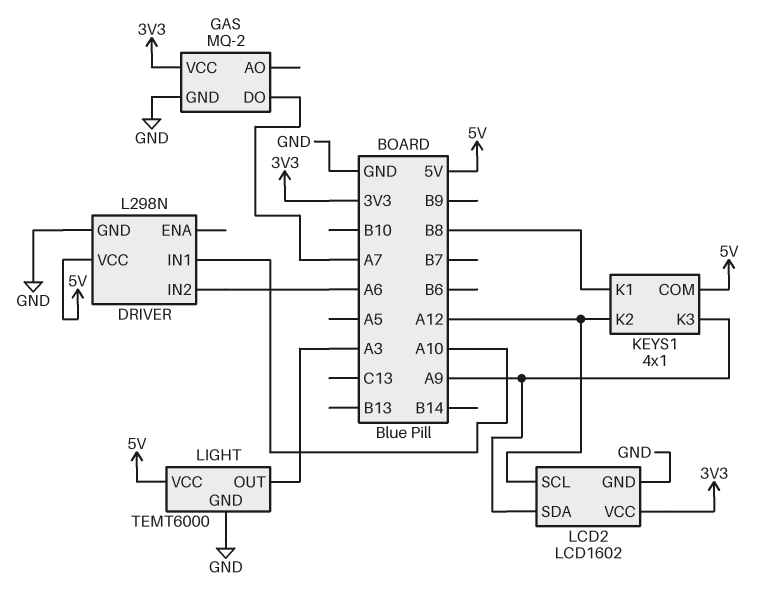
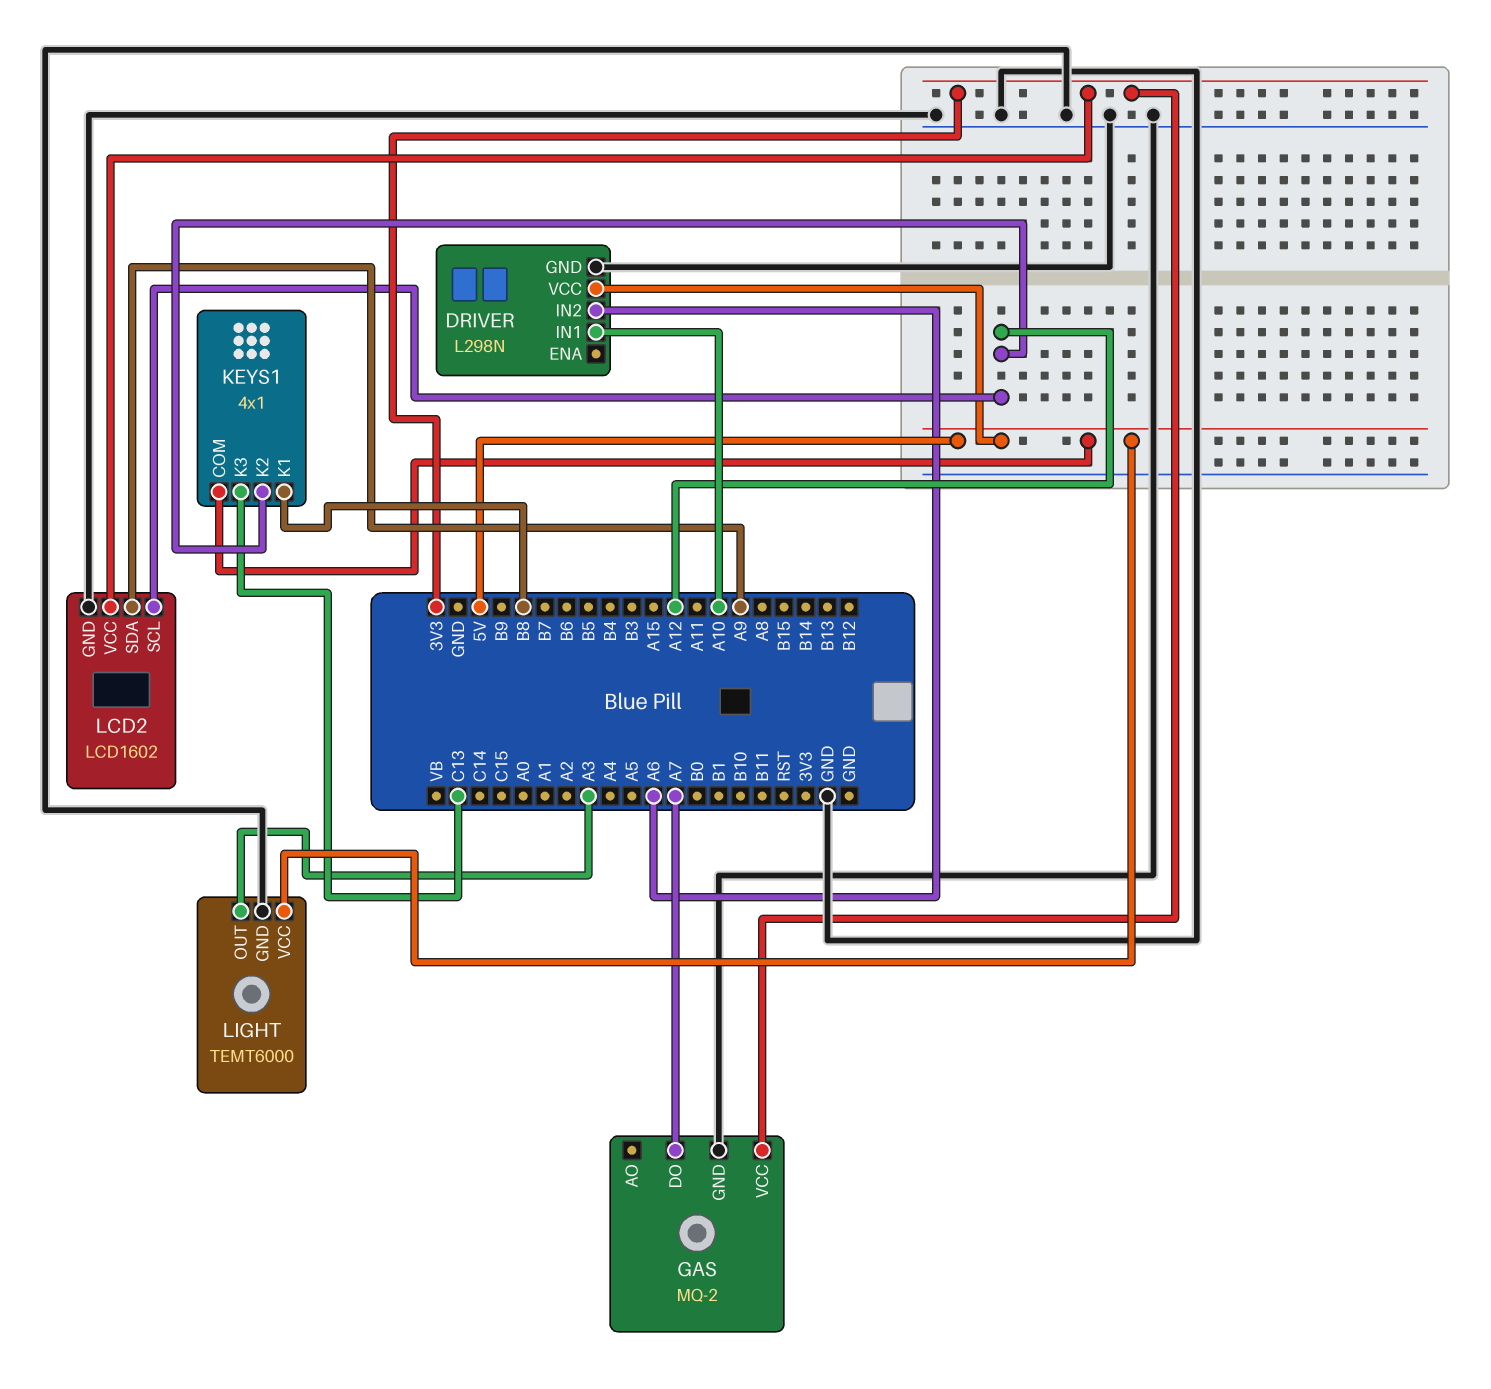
KEYS1 pin K3: A9 -> C13

